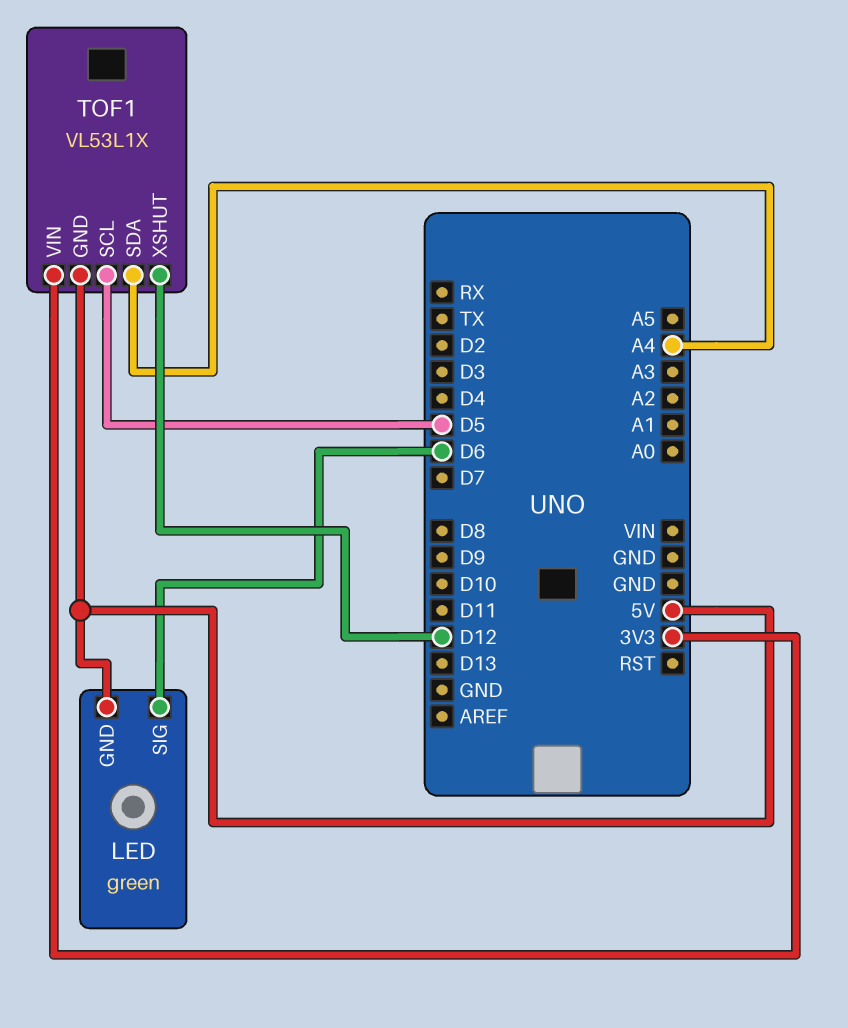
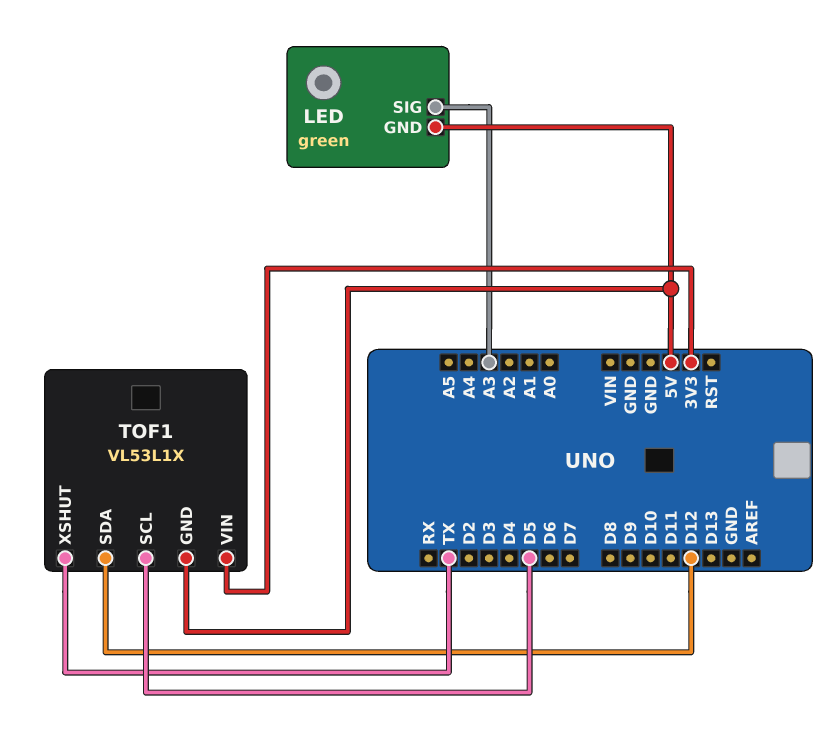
LED pin SIG: D6 -> A3
TOF1 pin SDA: A4 -> D12
TOF1 pin XSHUT: D12 -> TX

